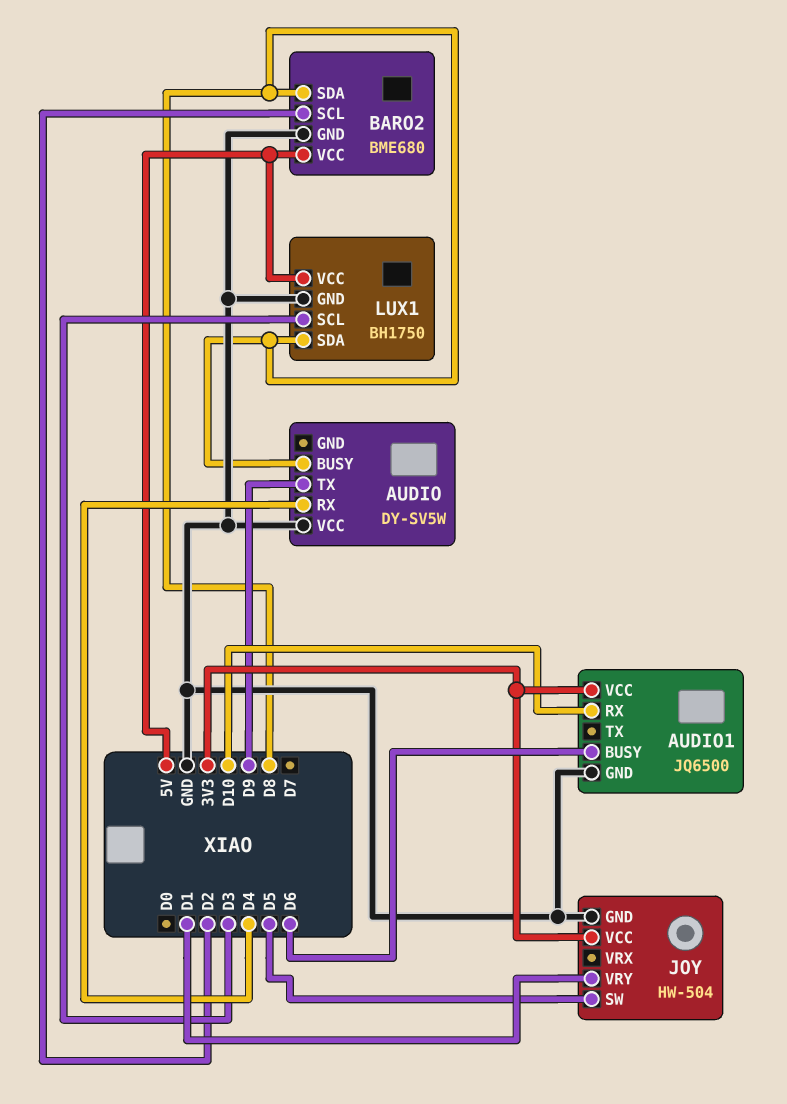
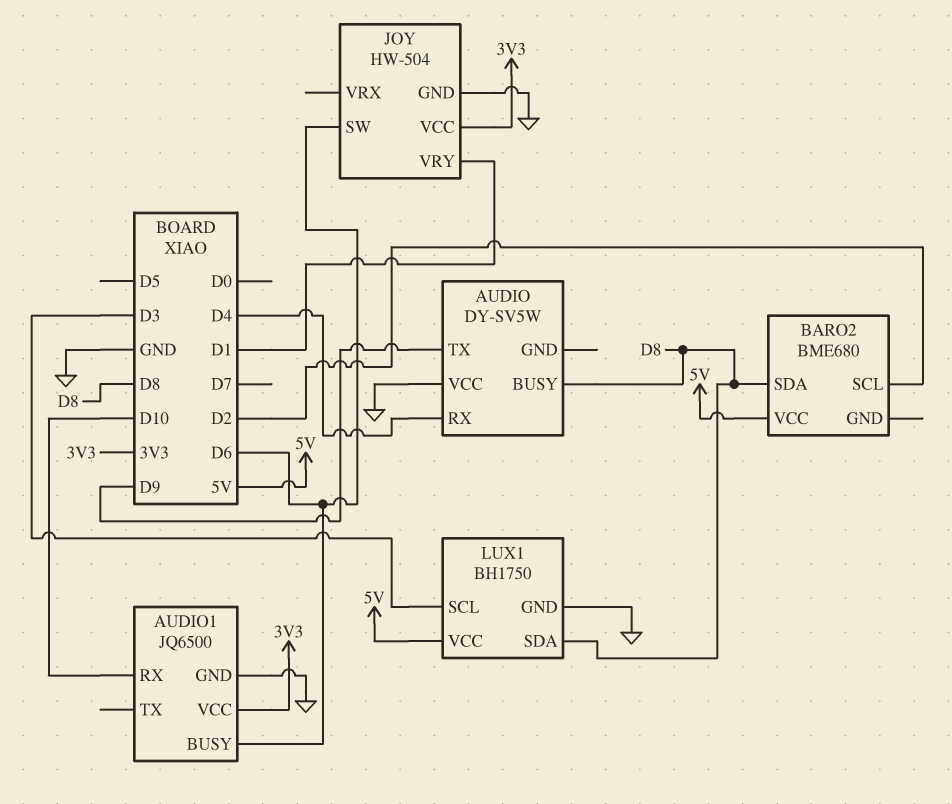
BARO2 pin GND: GND -> none
JOY pin SW: D5 -> D6

